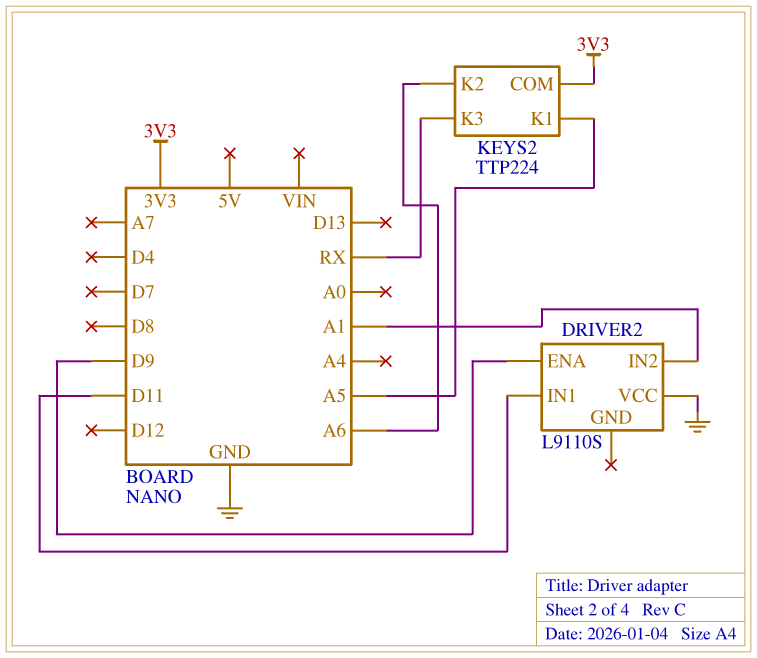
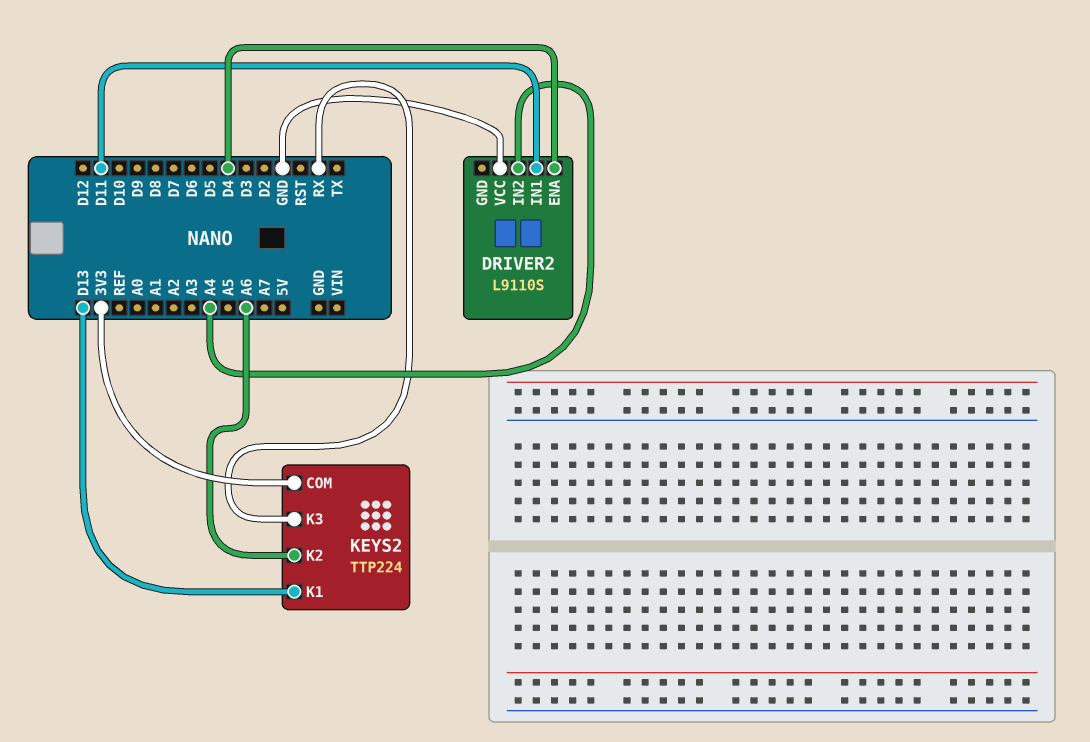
DRIVER2 pin ENA: D9 -> D4
DRIVER2 pin IN2: A1 -> A4
KEYS2 pin K1: A5 -> D13

